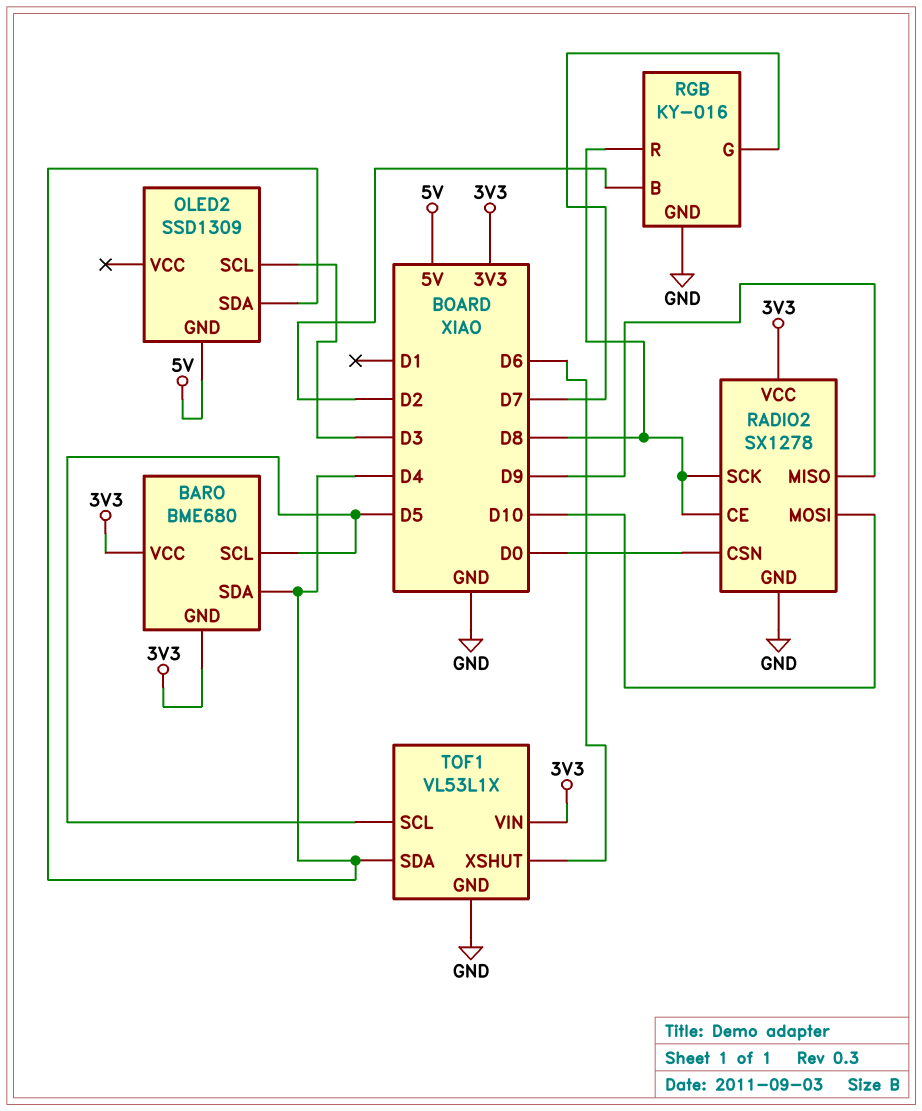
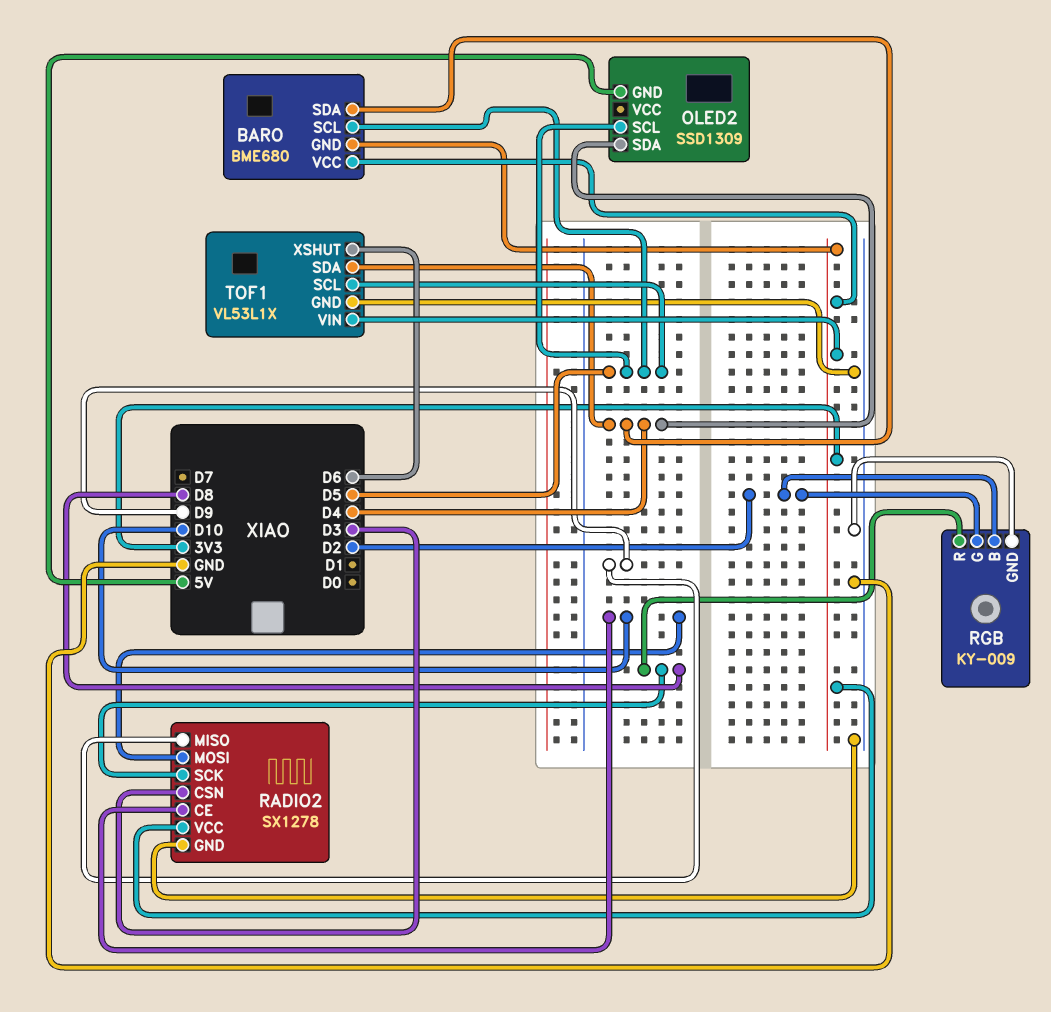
OLED2 pin SCL: D3 -> D5
RADIO2 pin CE: D8 -> D10
RADIO2 pin CSN: D0 -> D3
RGB: KY-016 -> KY-009
RGB pin G: D7 -> D2

